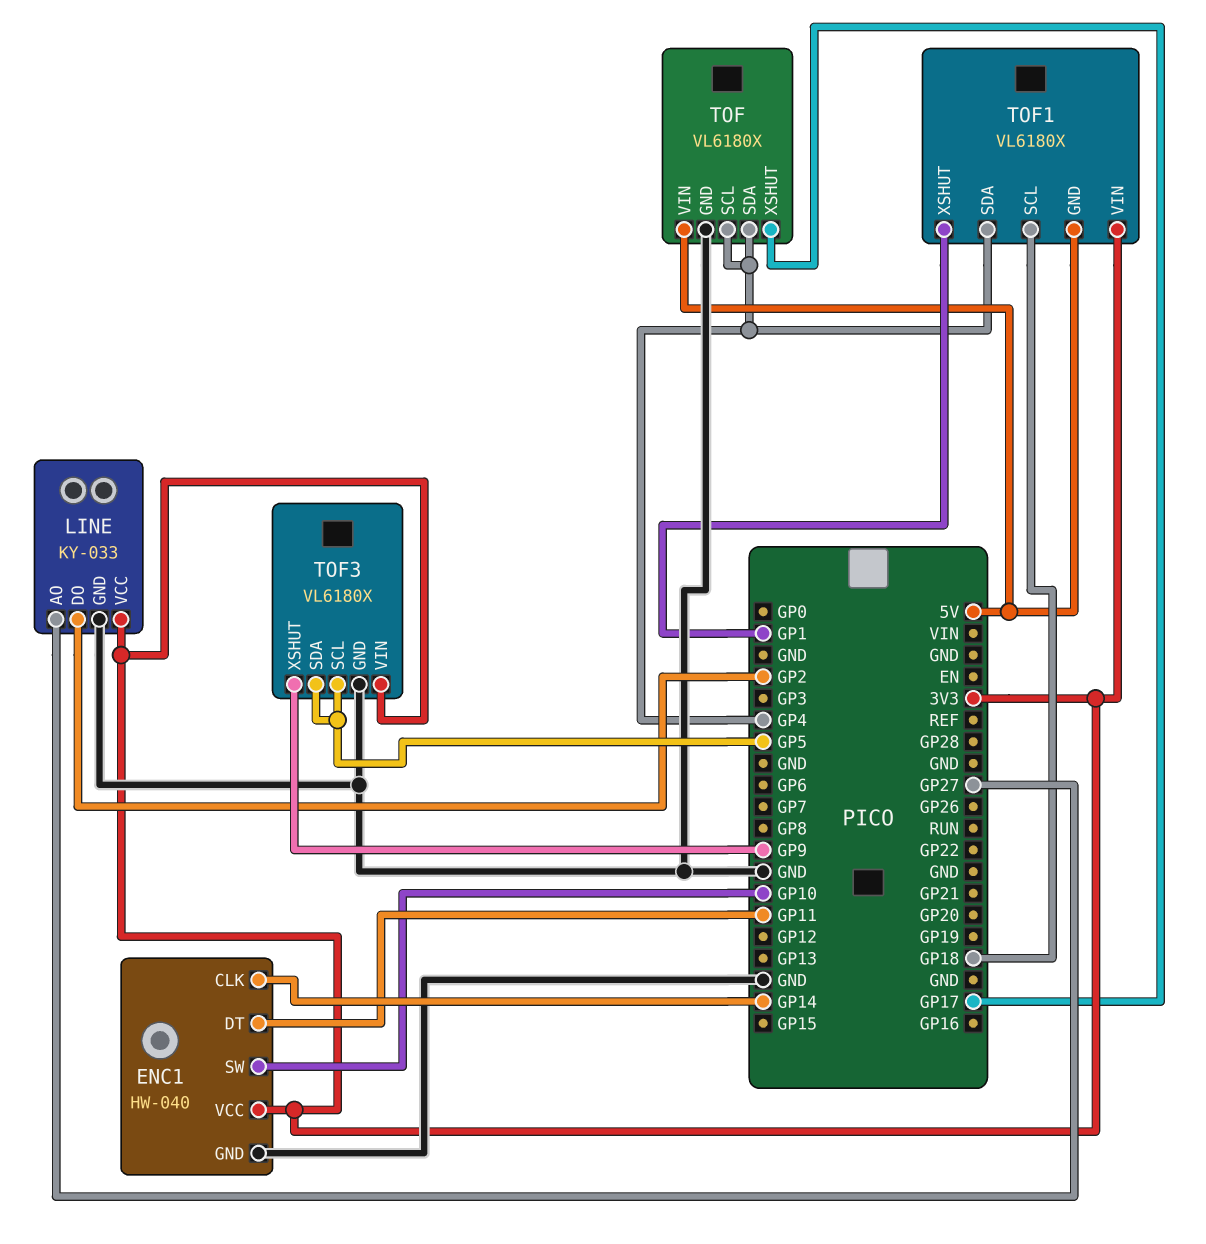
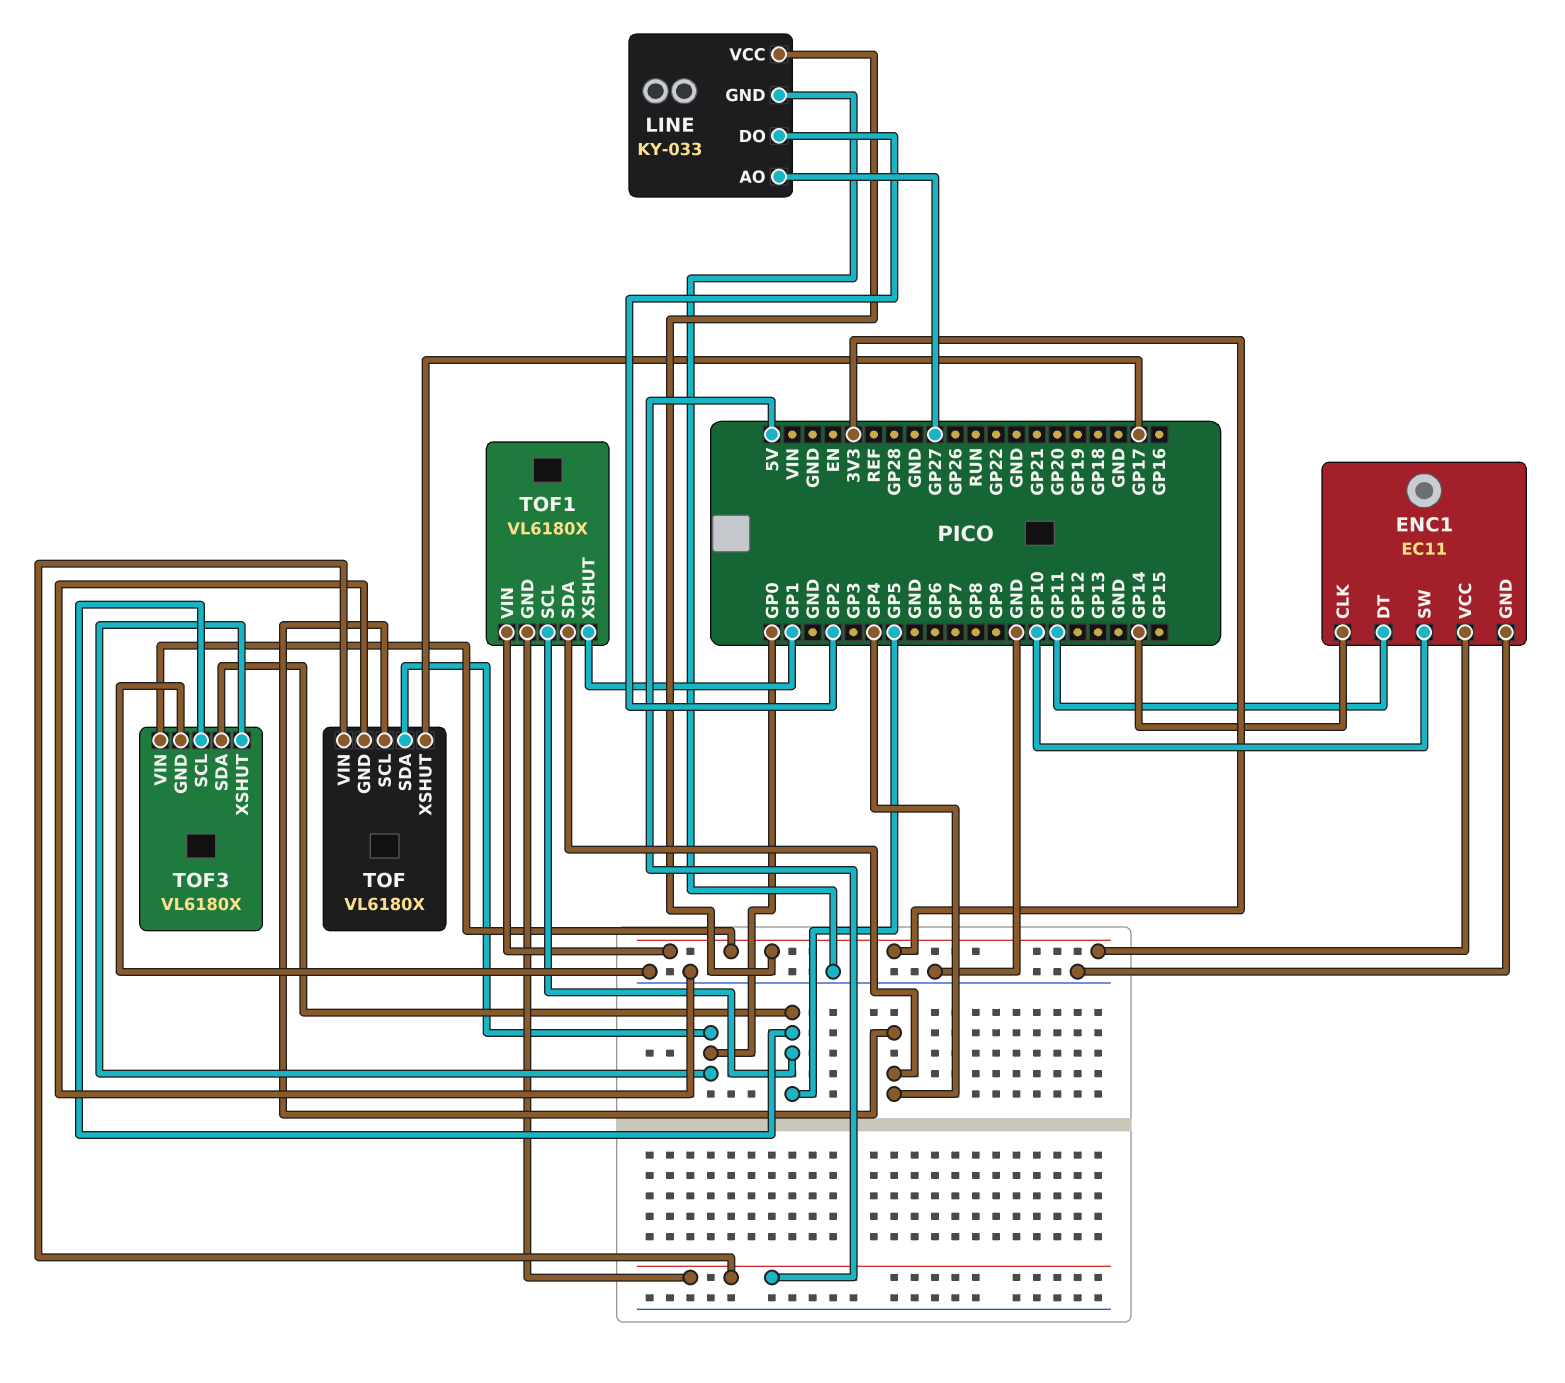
ENC1: HW-040 -> EC11
TOF pin SDA: GP4 -> GP0
TOF1 pin SCL: GP18 -> GP5
TOF3 pin XSHUT: GP9 -> GP0

